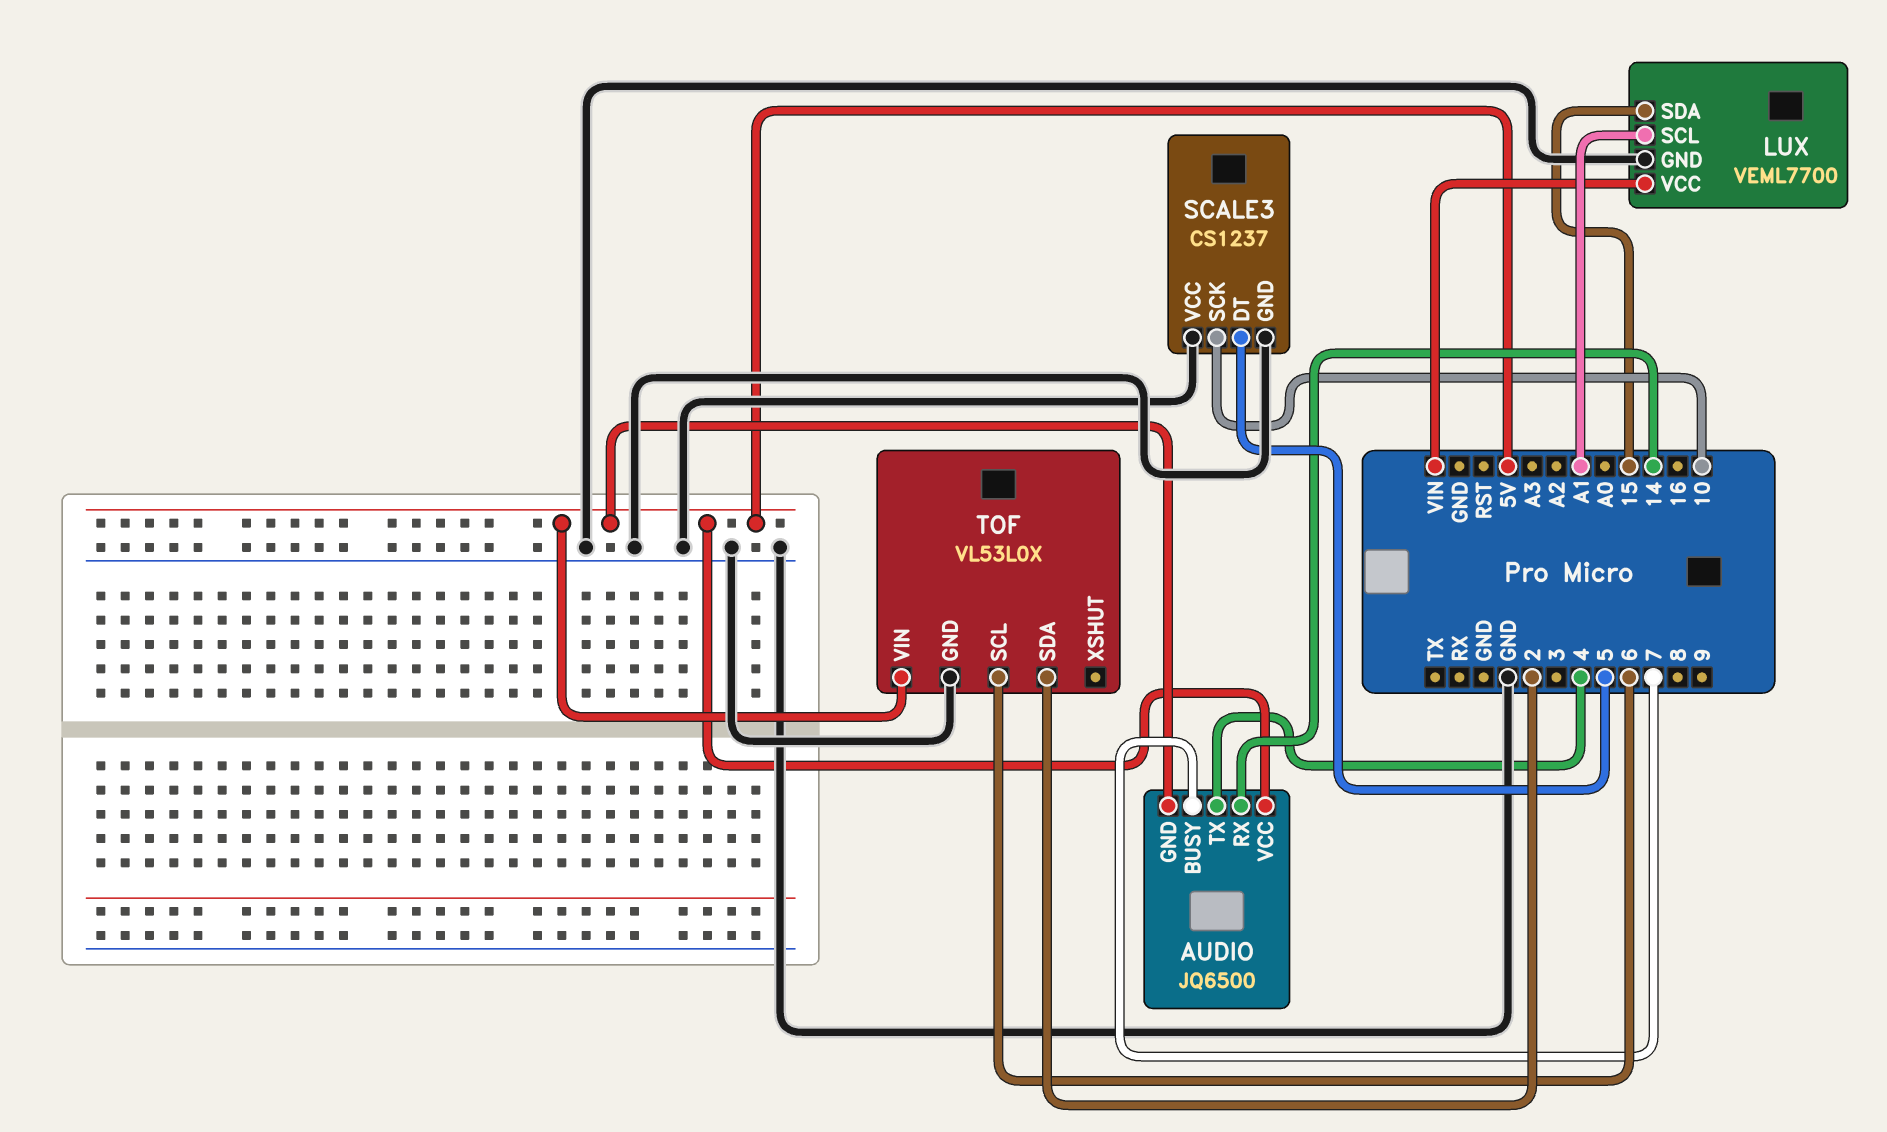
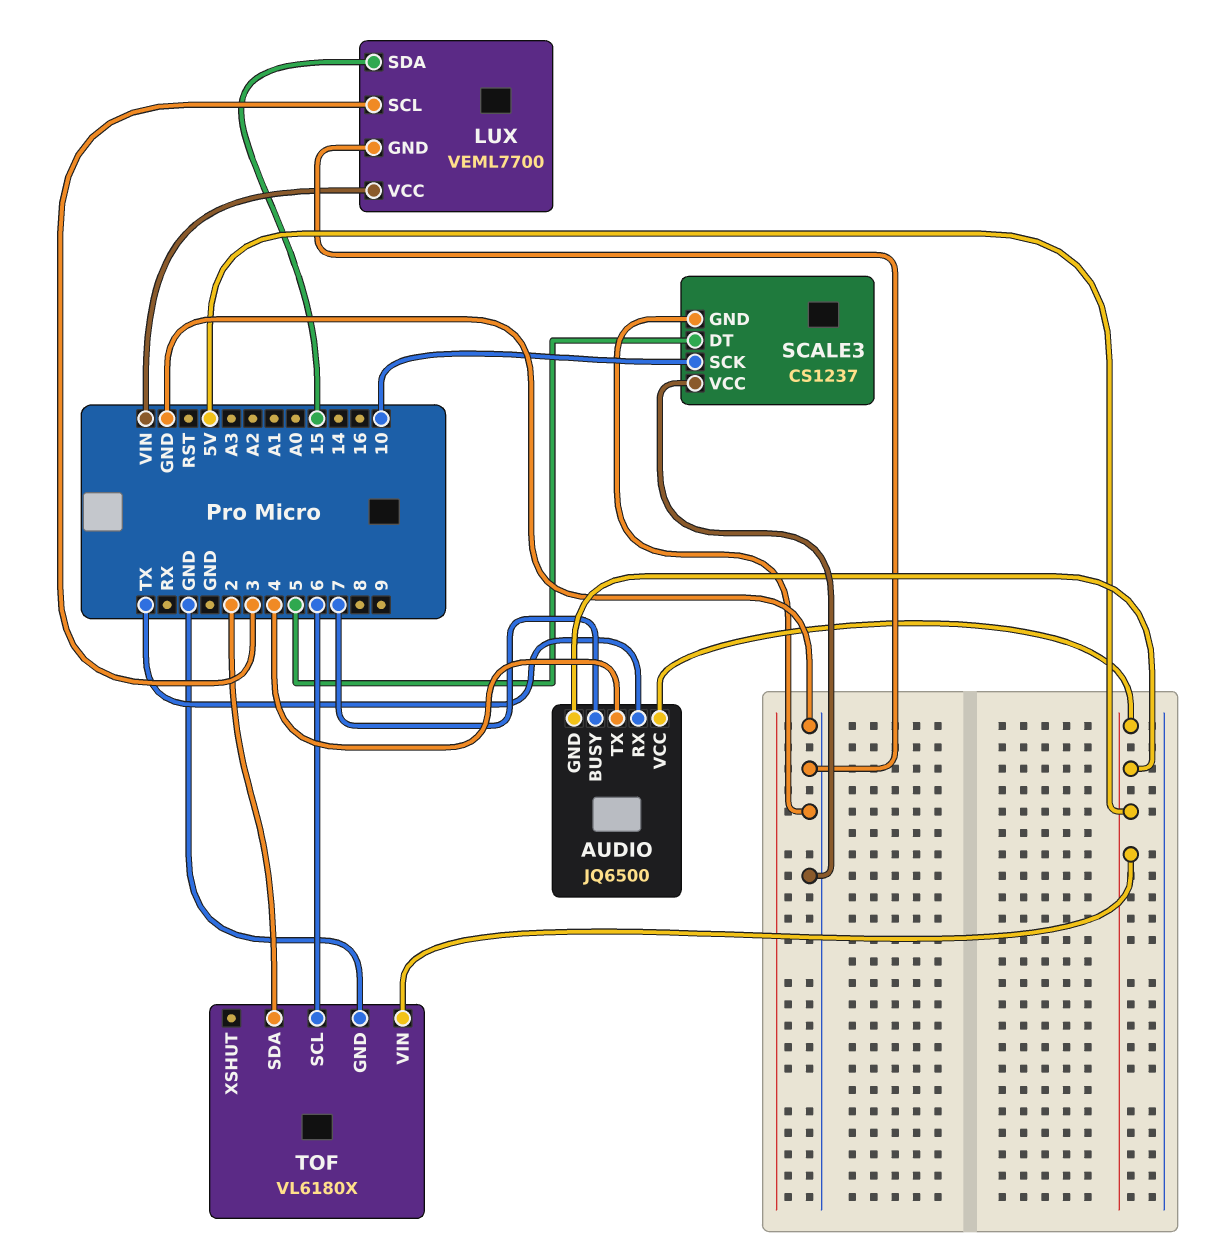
AUDIO pin RX: 14 -> TX
LUX pin SCL: A1 -> 3
TOF: VL53L0X -> VL6180X

